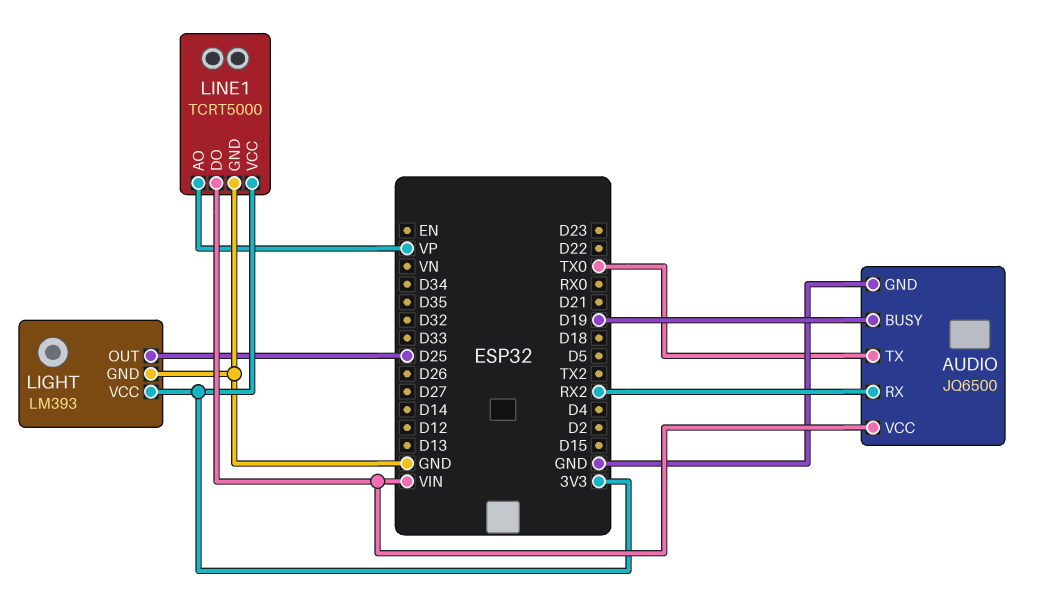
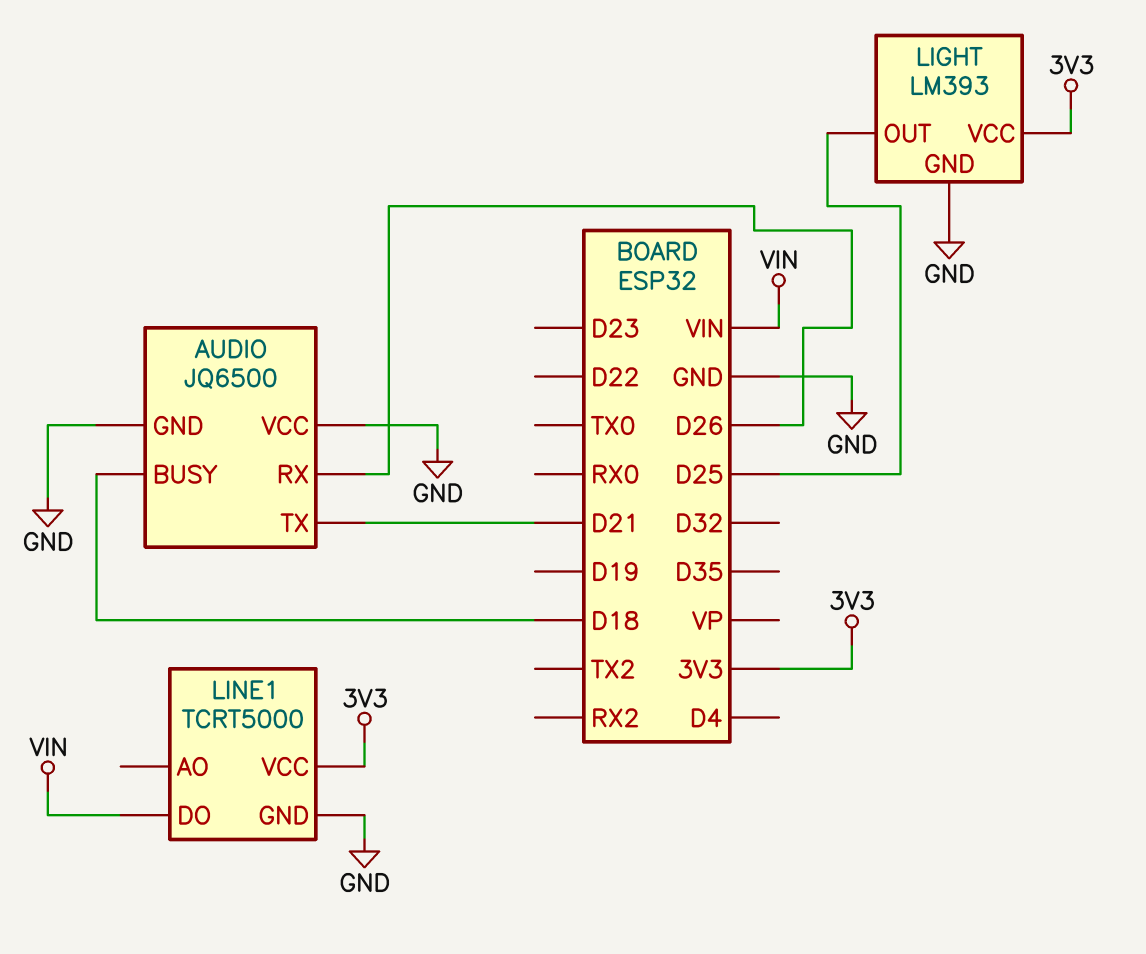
AUDIO pin BUSY: D19 -> D18
AUDIO pin RX: RX2 -> D26
AUDIO pin TX: TX0 -> D21
AUDIO pin VCC: VIN -> GND
LINE1 pin AO: VP -> none

